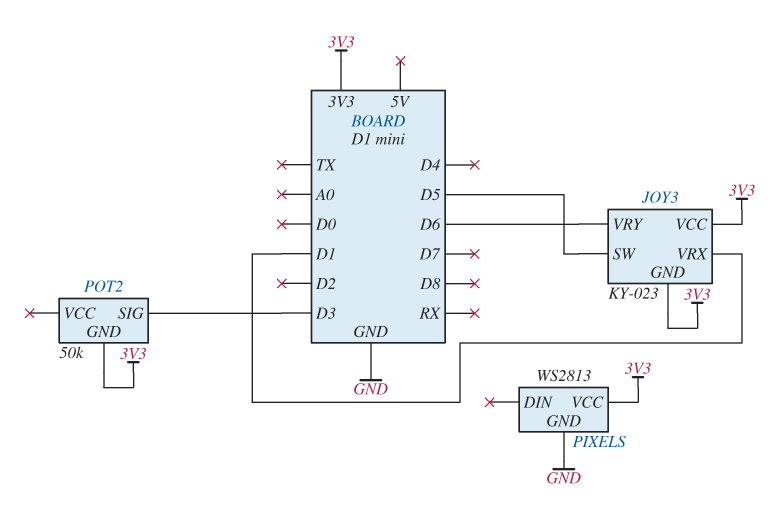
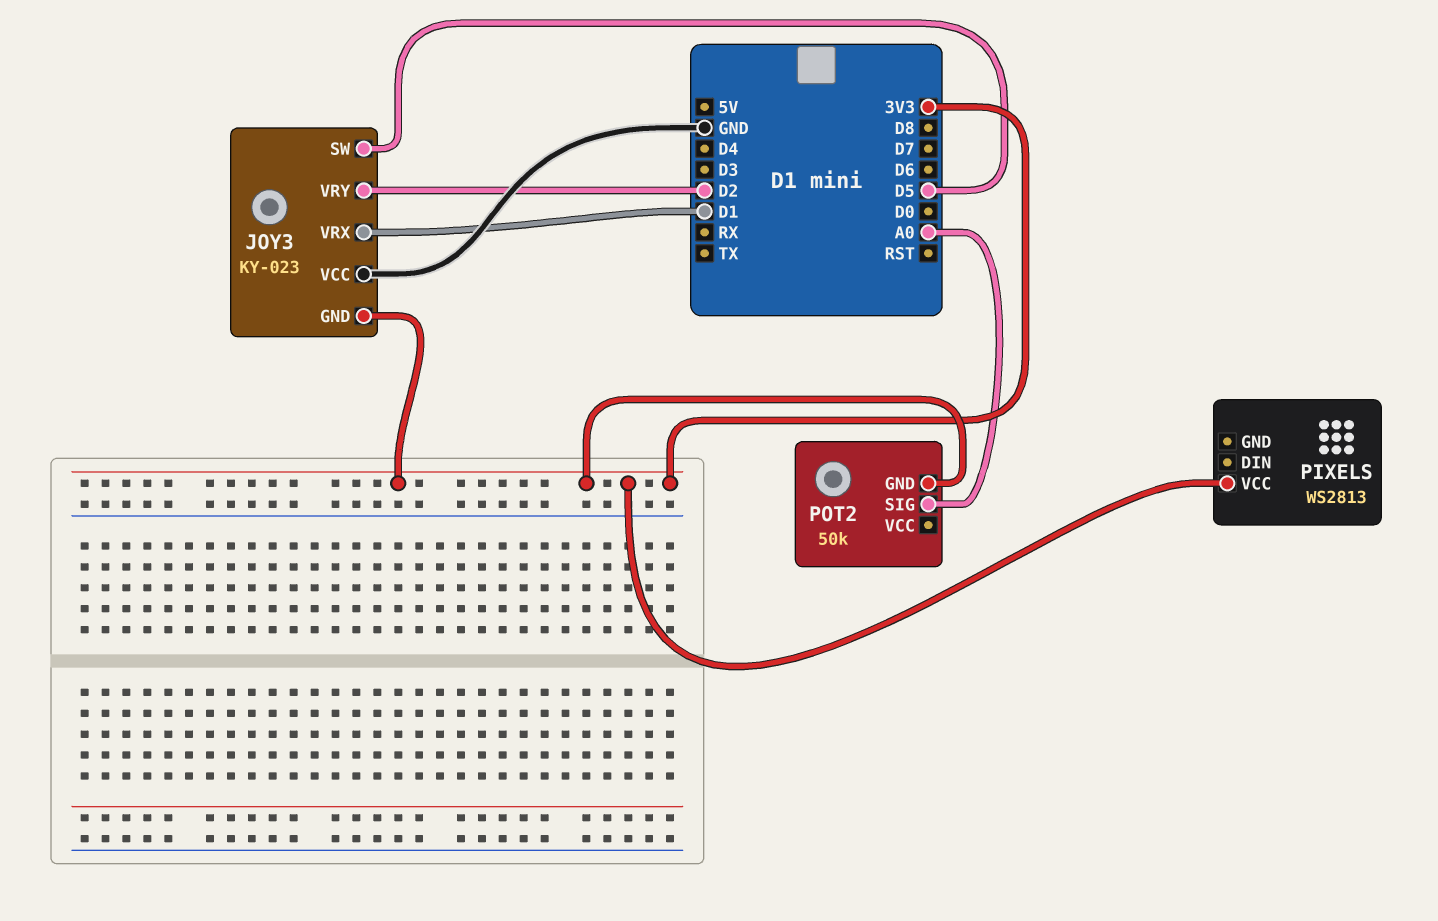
JOY3 pin VCC: 3V3 -> GND
JOY3 pin VRY: D6 -> D2
PIXELS pin GND: GND -> none
POT2 pin SIG: D3 -> A0

